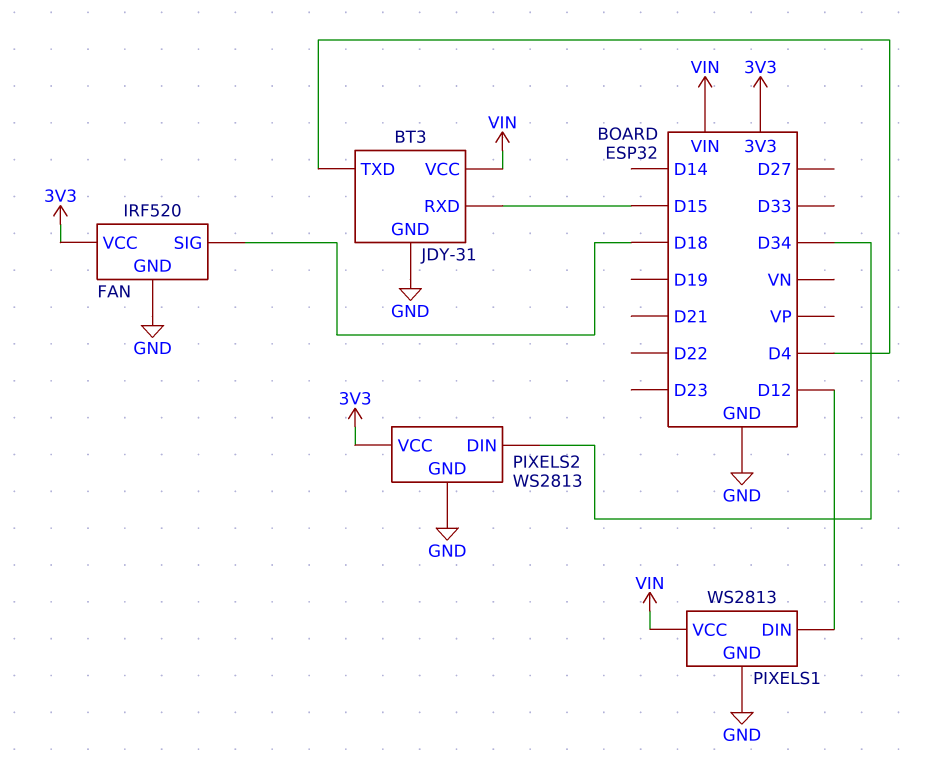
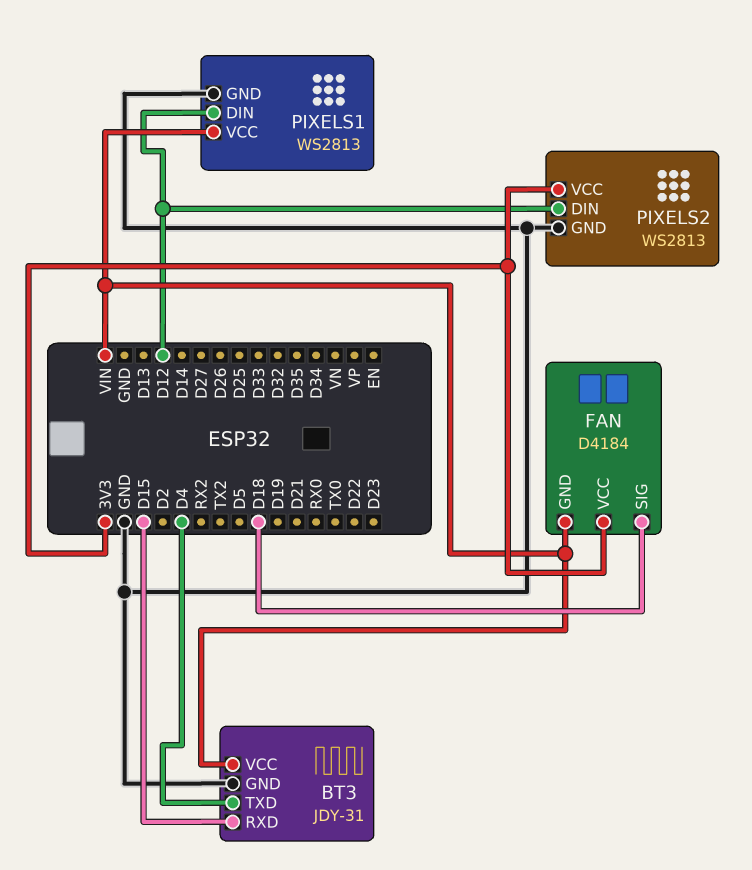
FAN: IRF520 -> D4184
FAN pin GND: GND -> VIN
PIXELS2 pin DIN: D34 -> D12

